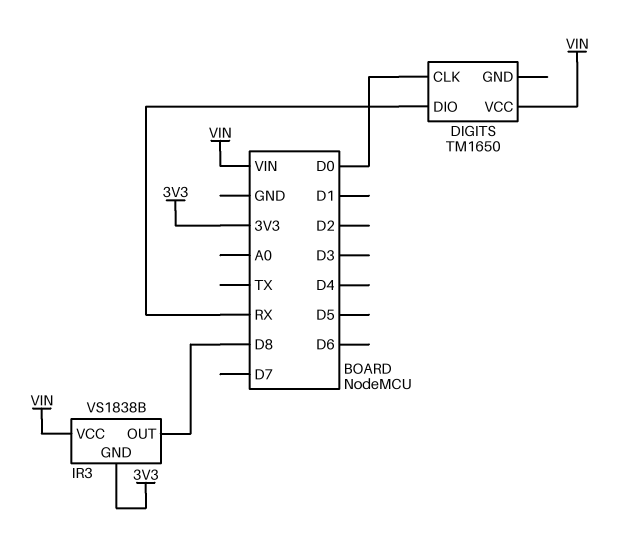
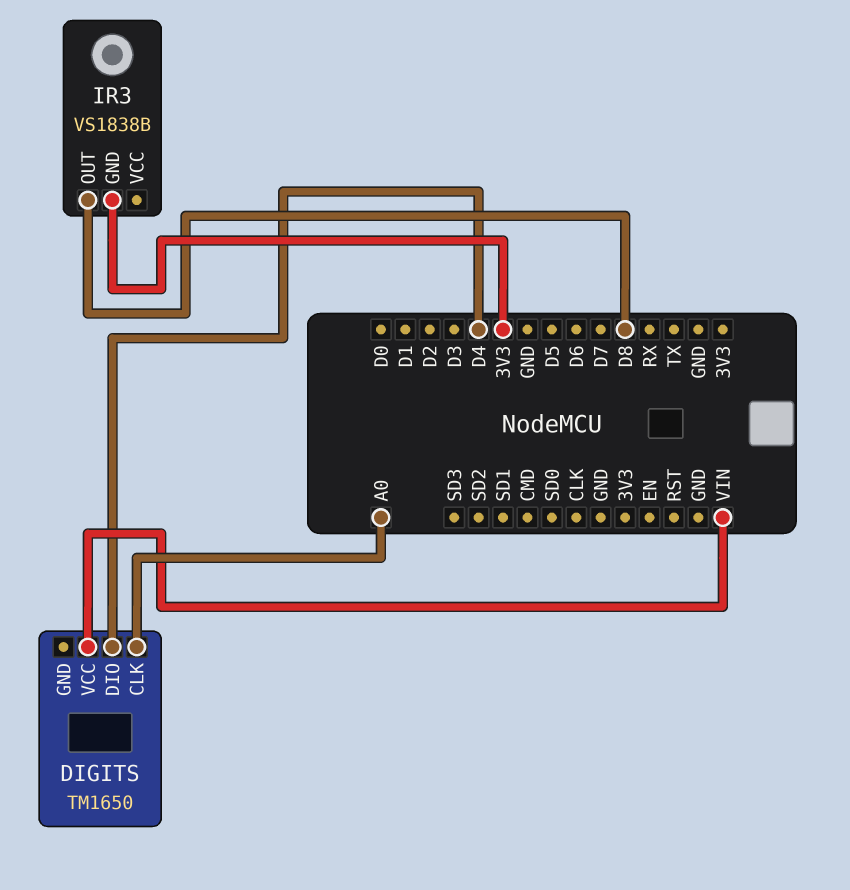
DIGITS pin CLK: D0 -> A0
DIGITS pin DIO: RX -> D4
IR3 pin VCC: VIN -> none

